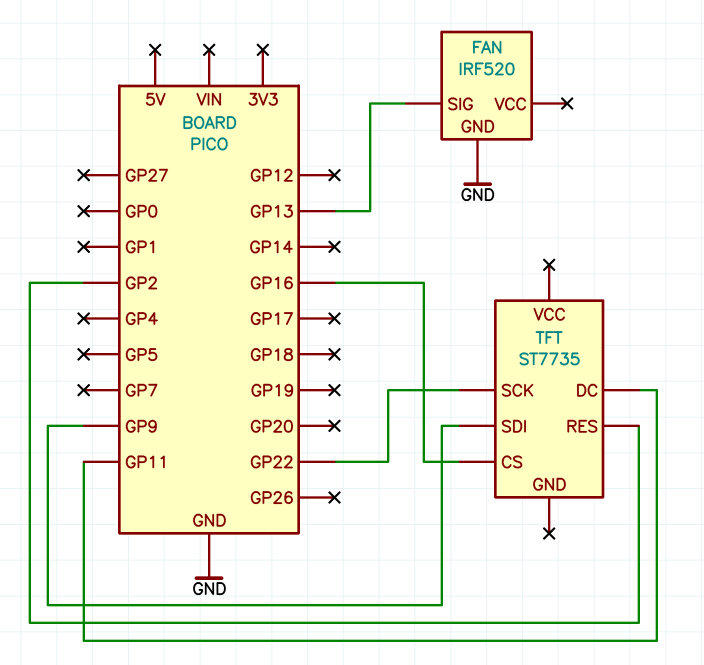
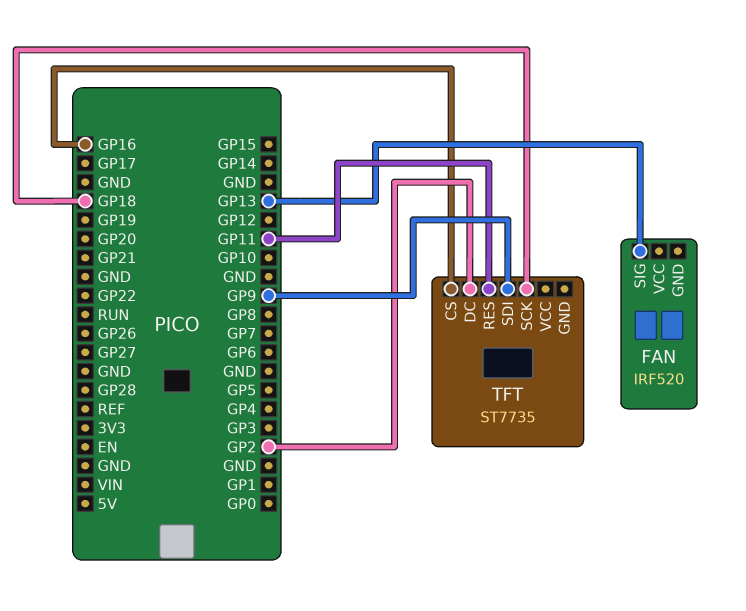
FAN pin GND: GND -> none
TFT pin DC: GP11 -> GP2
TFT pin RES: GP2 -> GP11
TFT pin SCK: GP22 -> GP18

